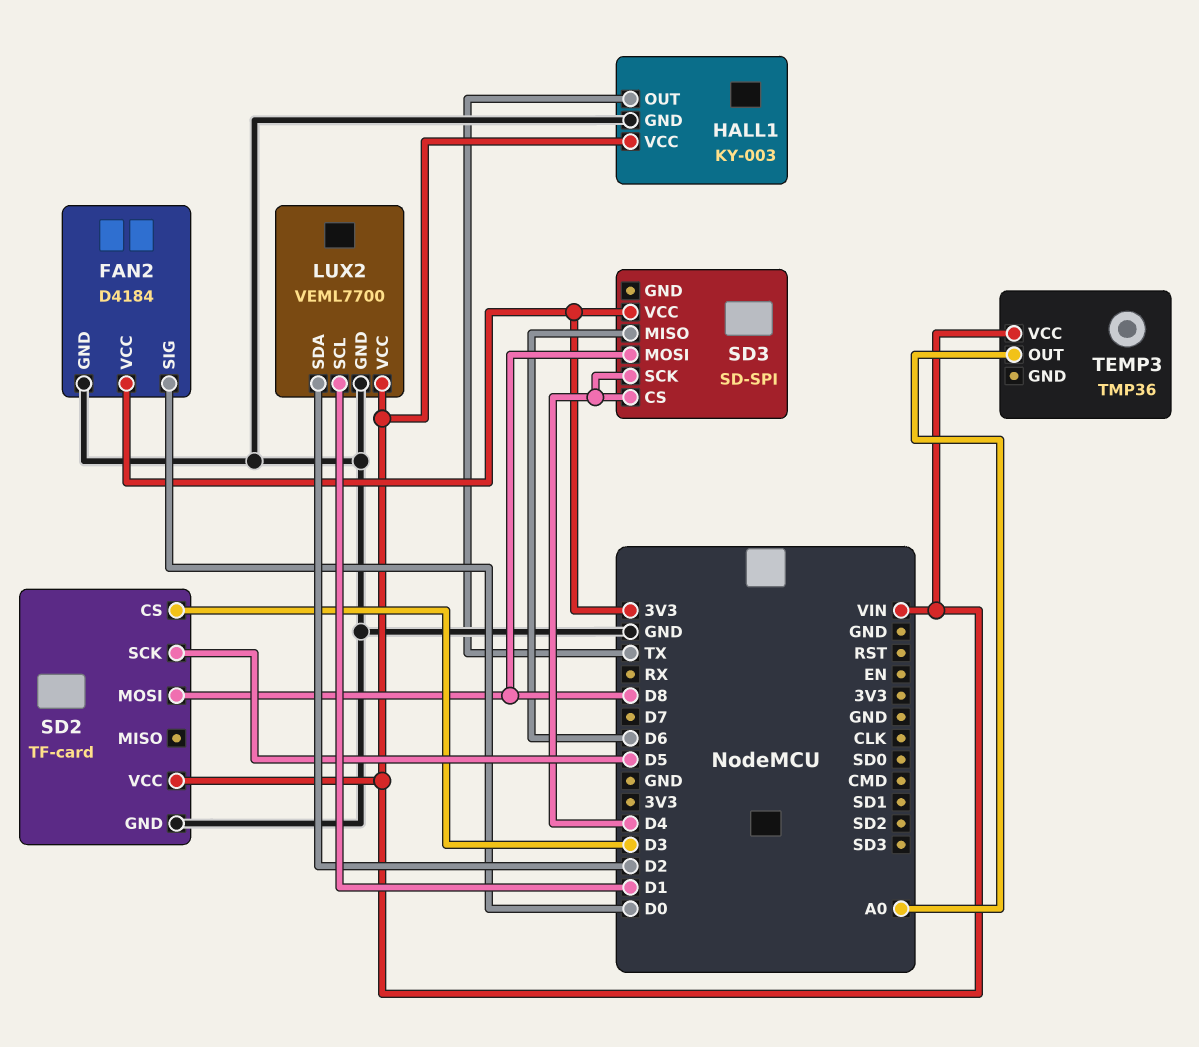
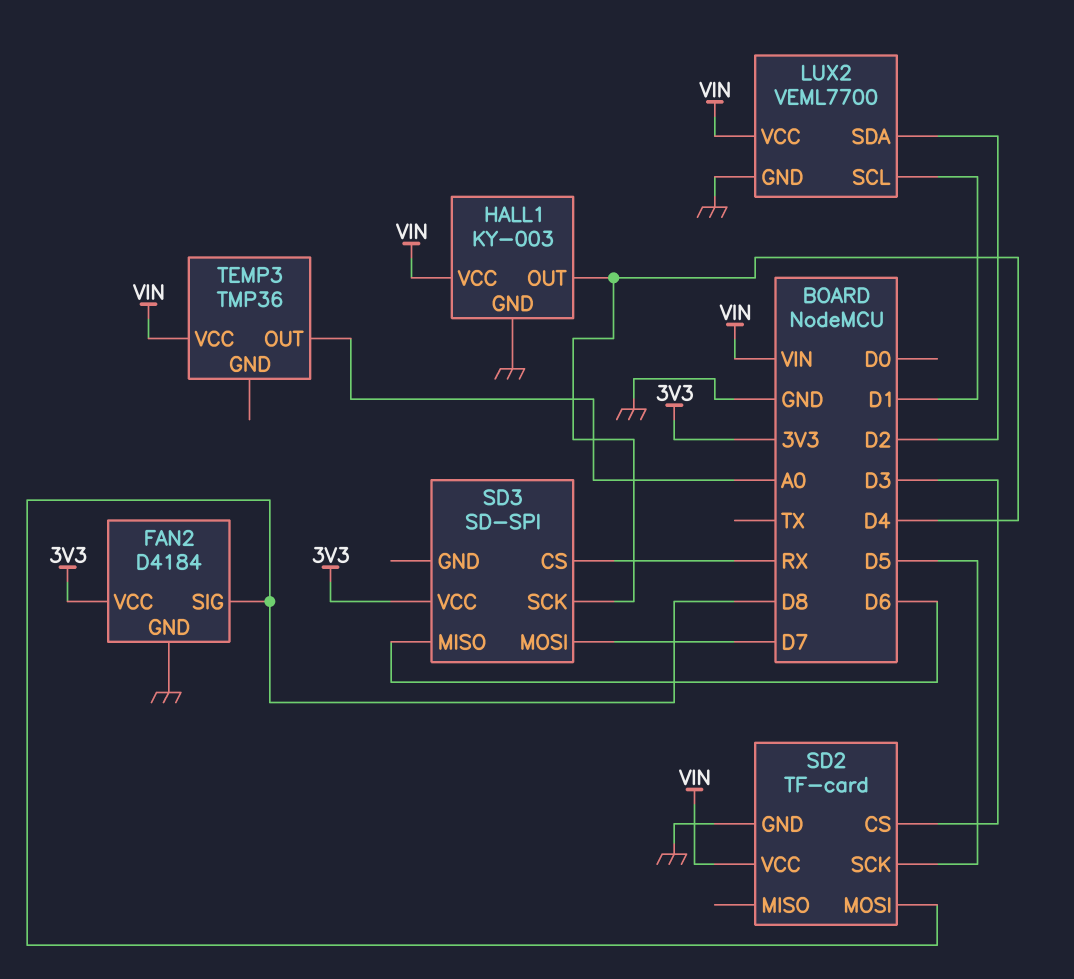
FAN2 pin SIG: D0 -> D8
HALL1 pin OUT: TX -> D4
SD3 pin CS: D4 -> RX
SD3 pin MOSI: D8 -> D7

